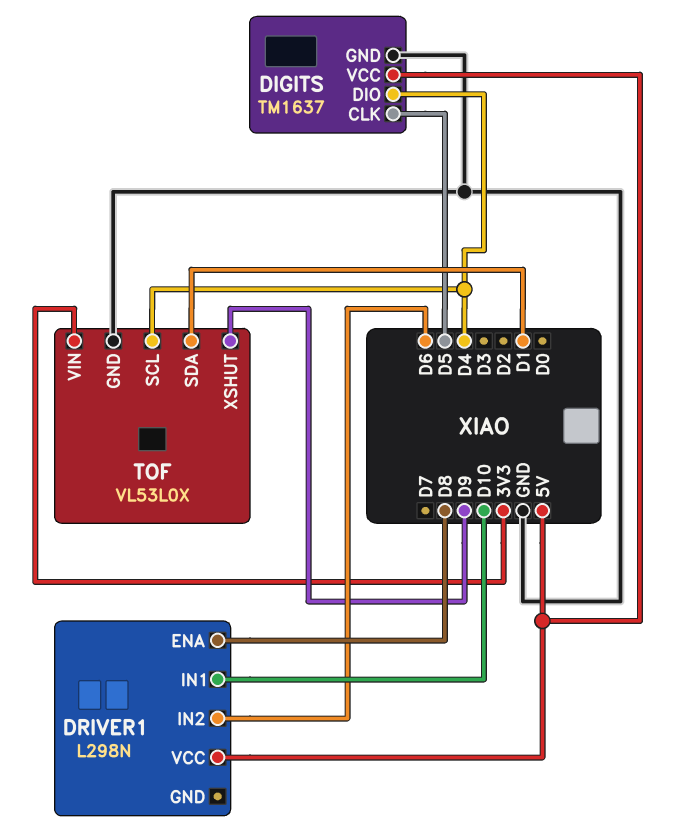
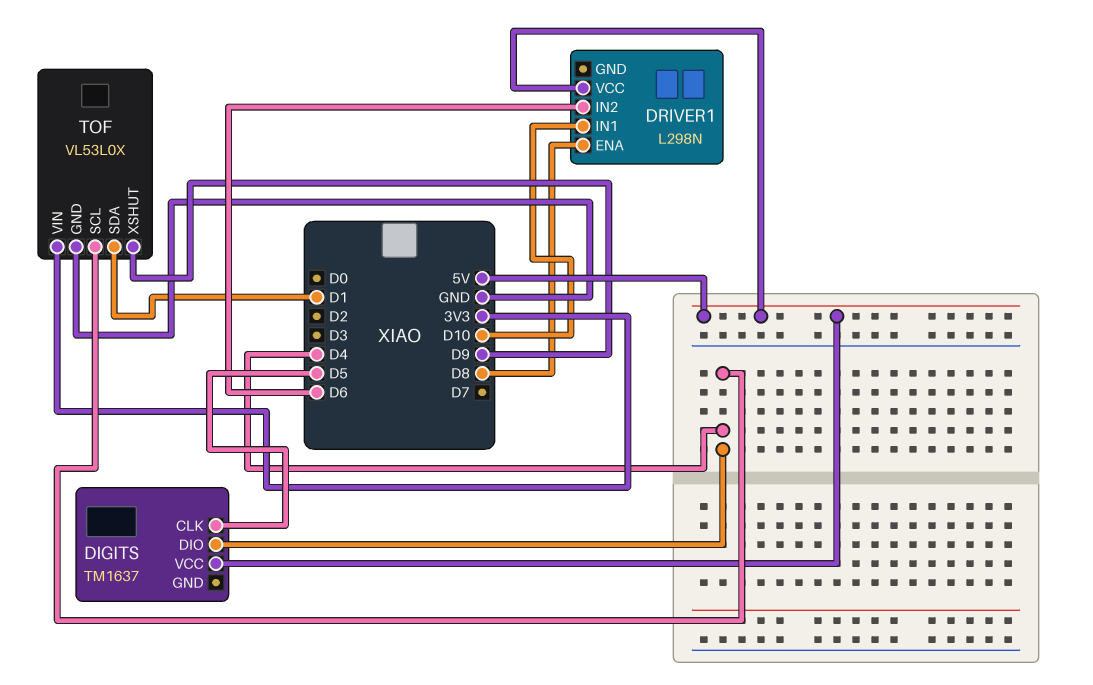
DIGITS pin GND: GND -> none

